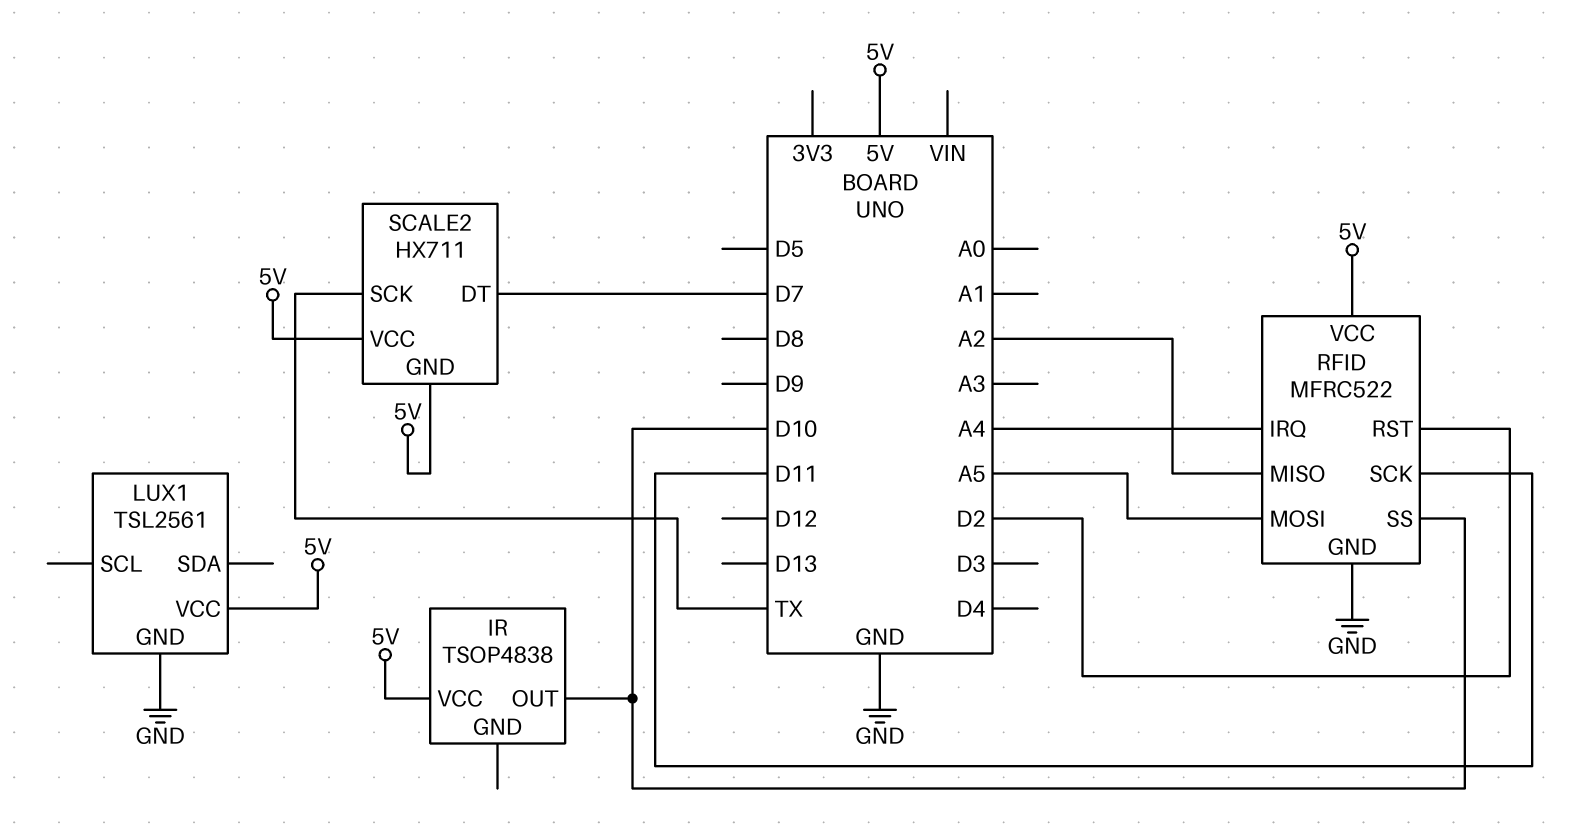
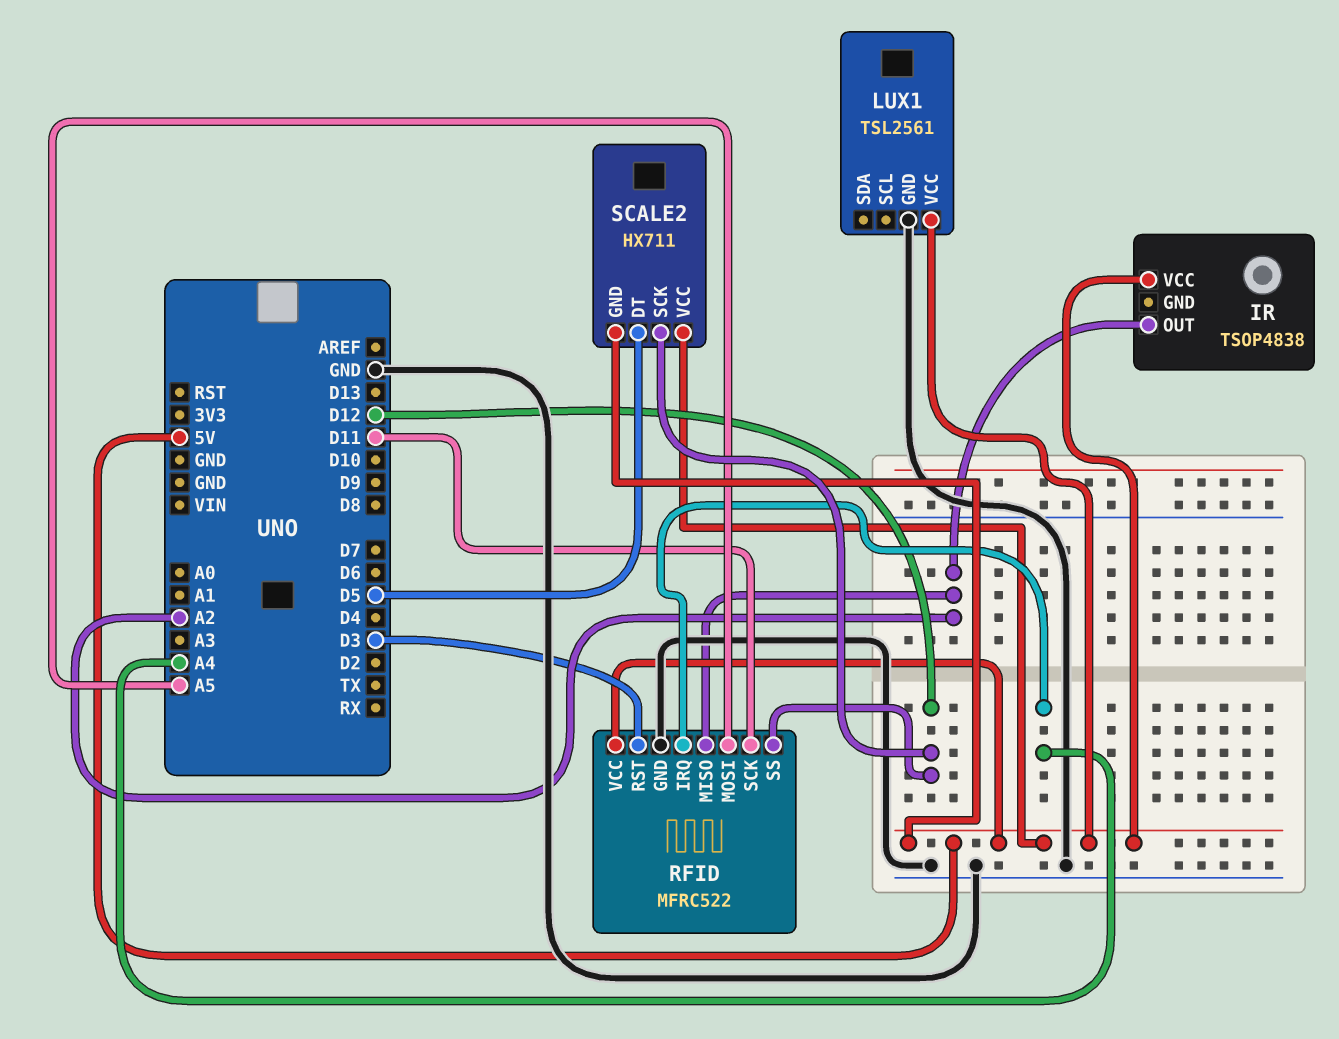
IR pin OUT: D10 -> A2
RFID pin RST: D2 -> D3
RFID pin SS: D10 -> D12
SCALE2 pin DT: D7 -> D5
SCALE2 pin SCK: TX -> D12

